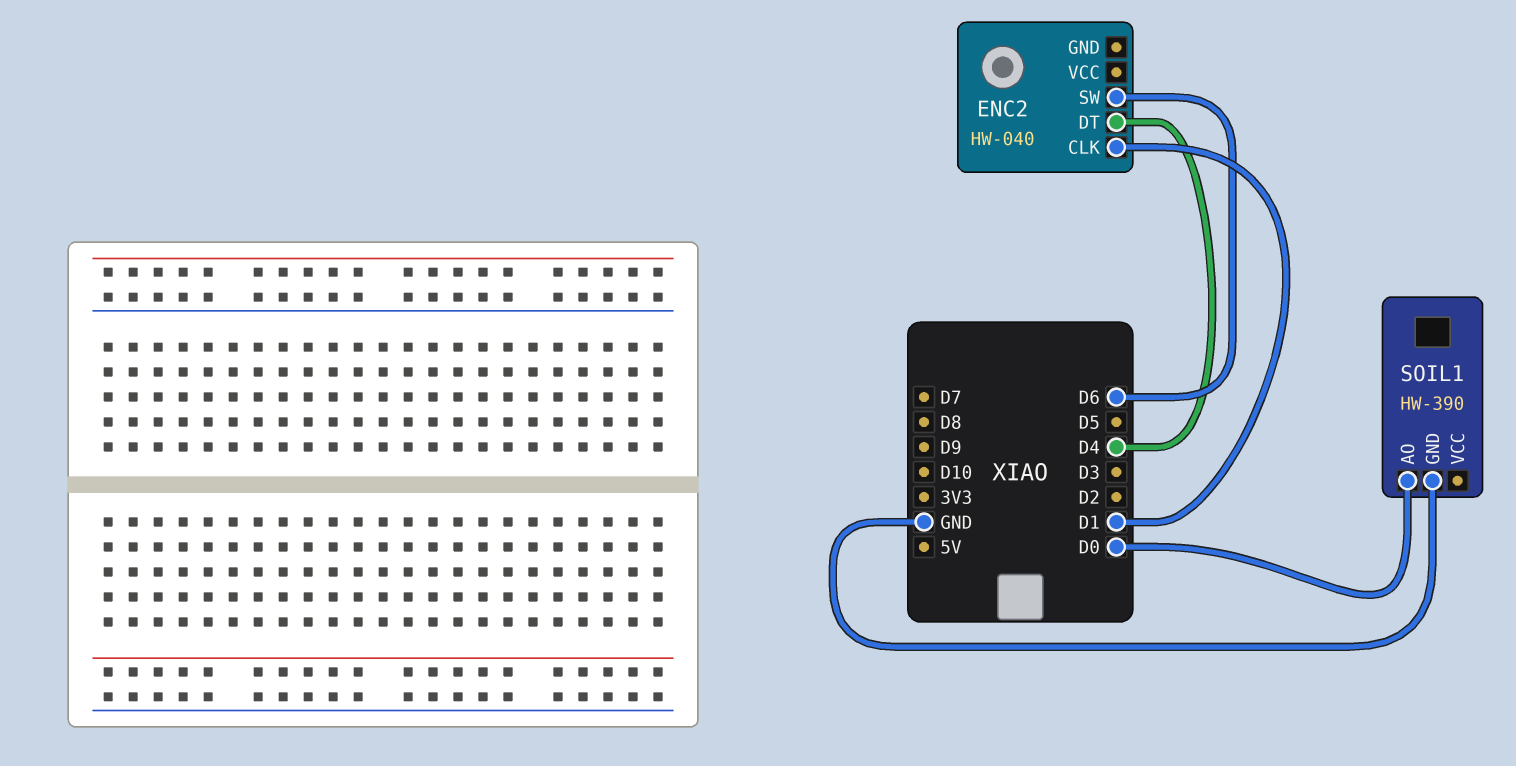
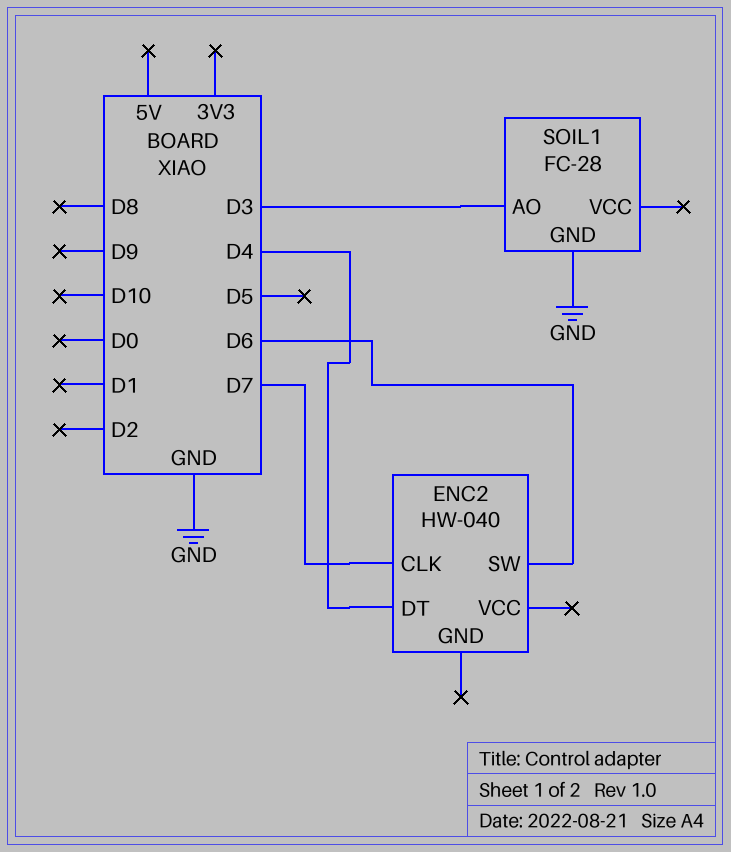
ENC2 pin CLK: D1 -> D7
SOIL1: HW-390 -> FC-28
SOIL1 pin AO: D0 -> D3

